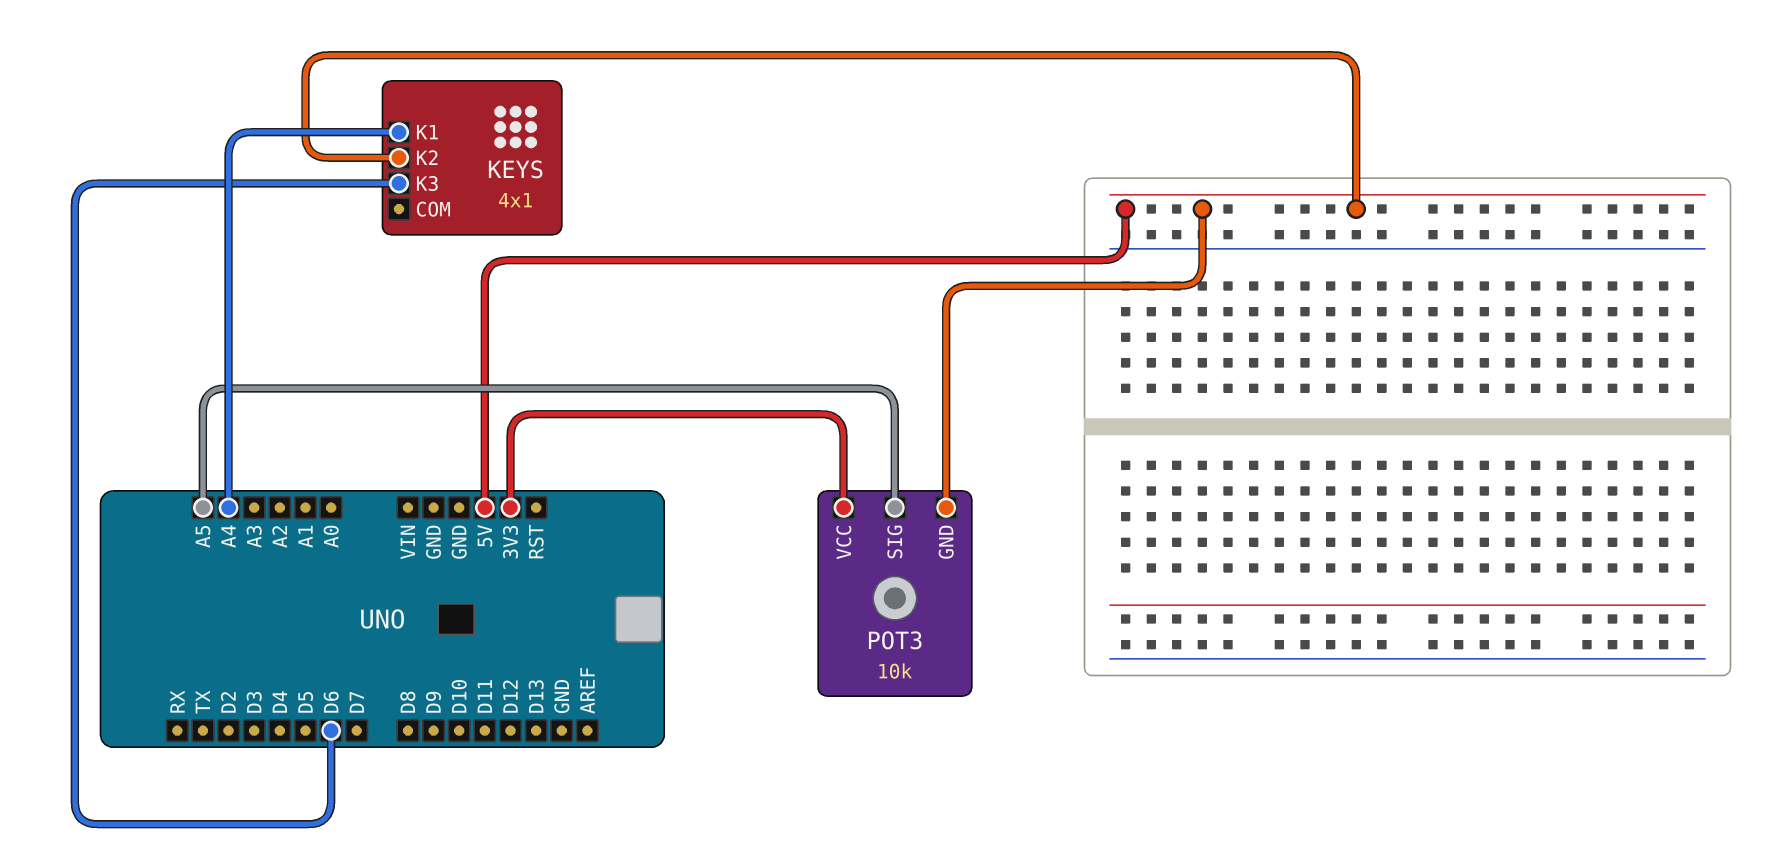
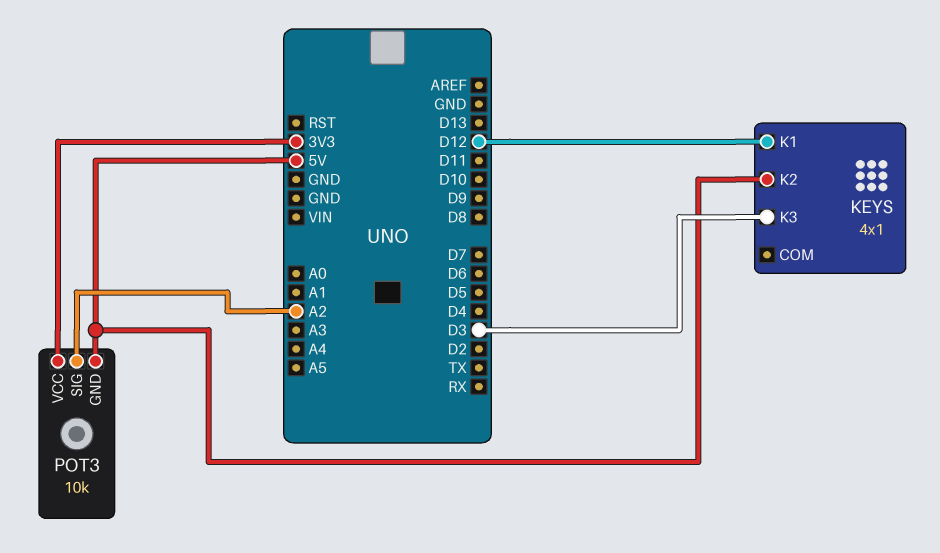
KEYS pin K1: A4 -> D12
KEYS pin K3: D6 -> D3
POT3 pin SIG: A5 -> A2

